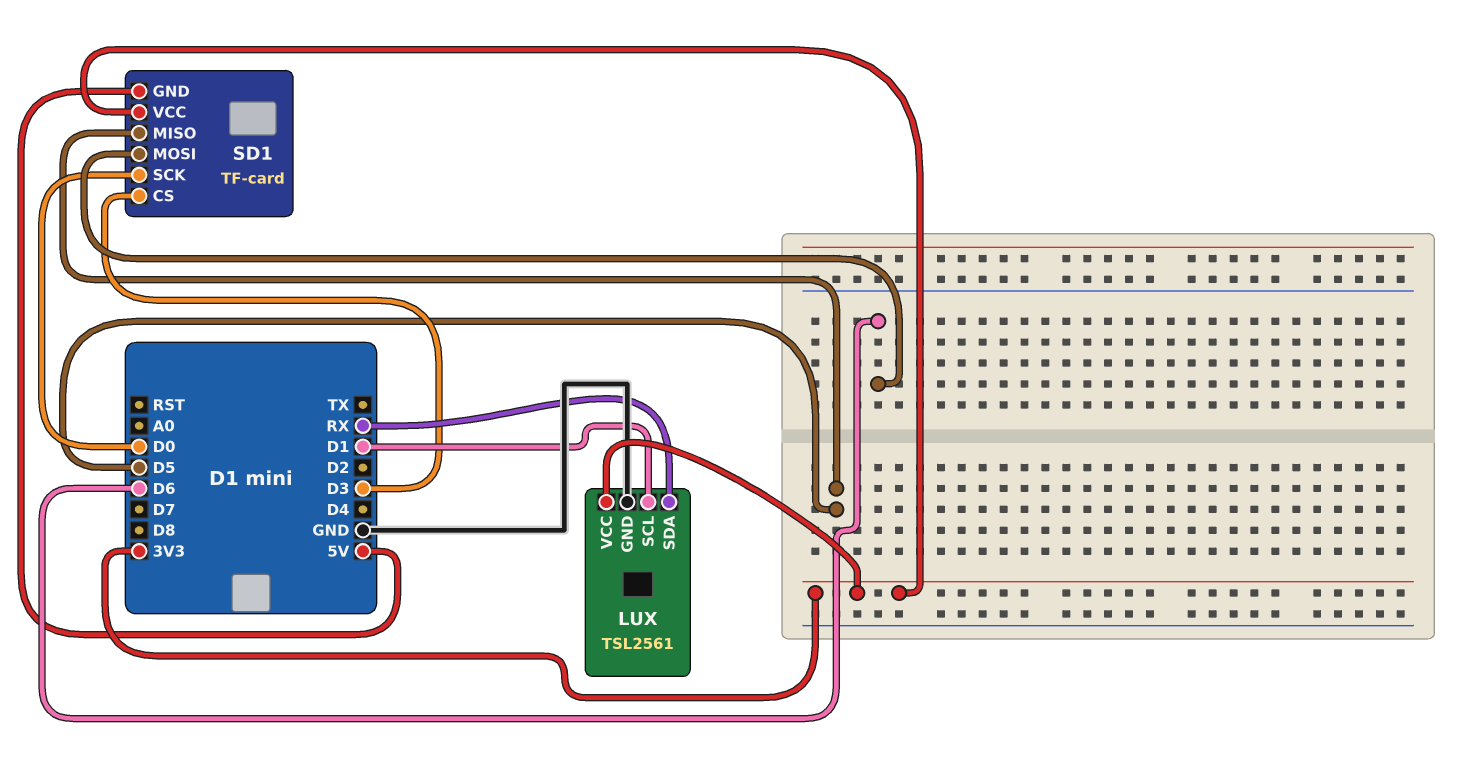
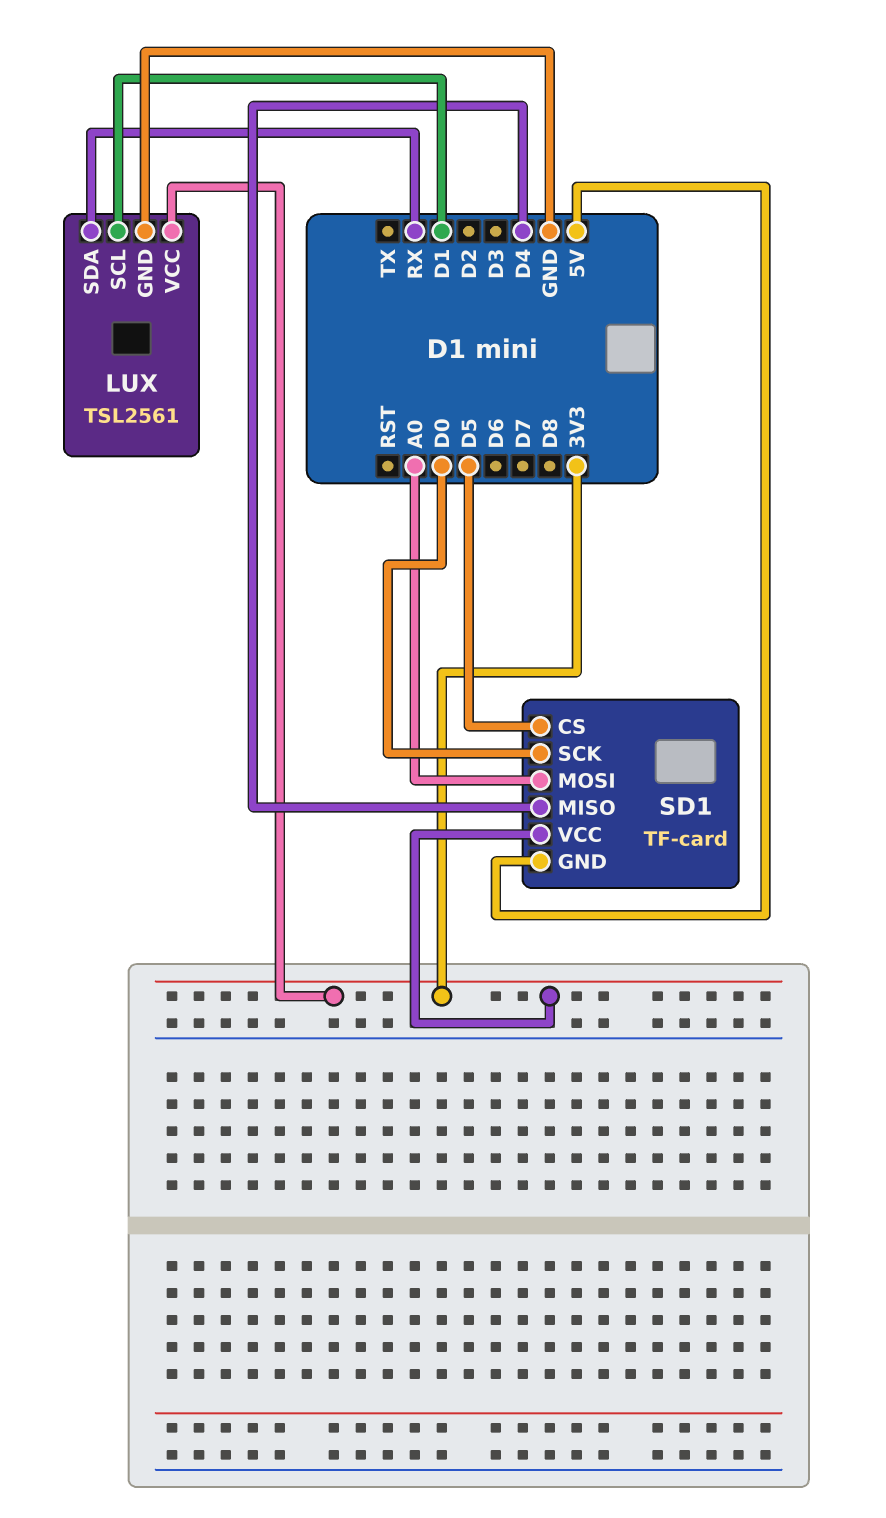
SD1 pin CS: D3 -> D5
SD1 pin MISO: D5 -> D4
SD1 pin MOSI: D6 -> A0

